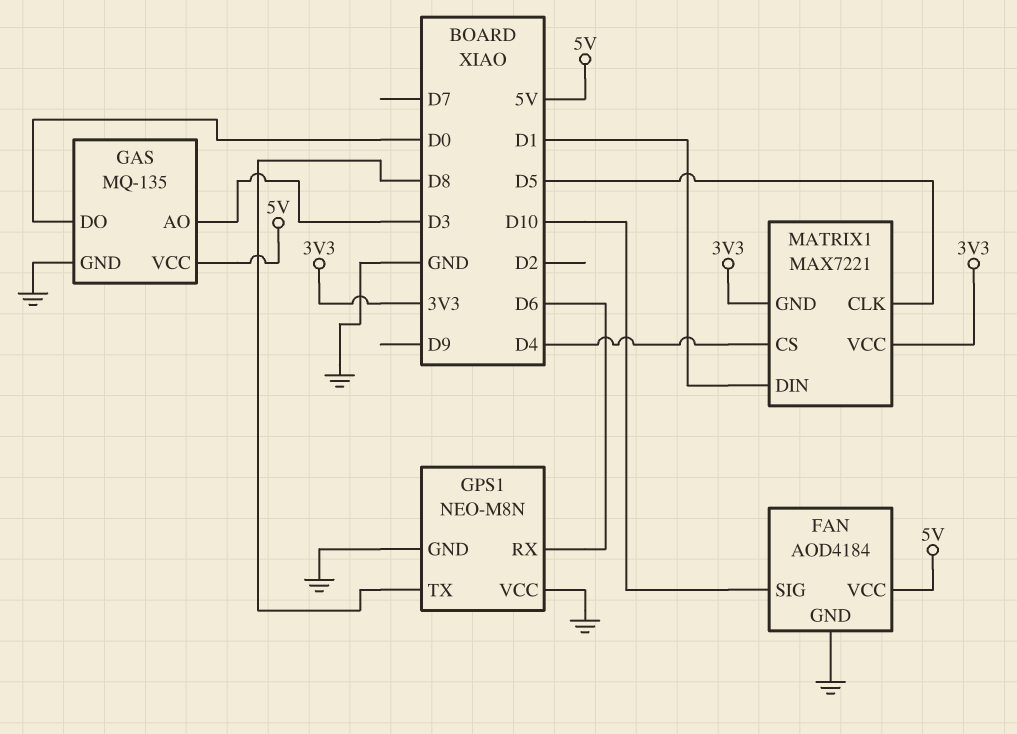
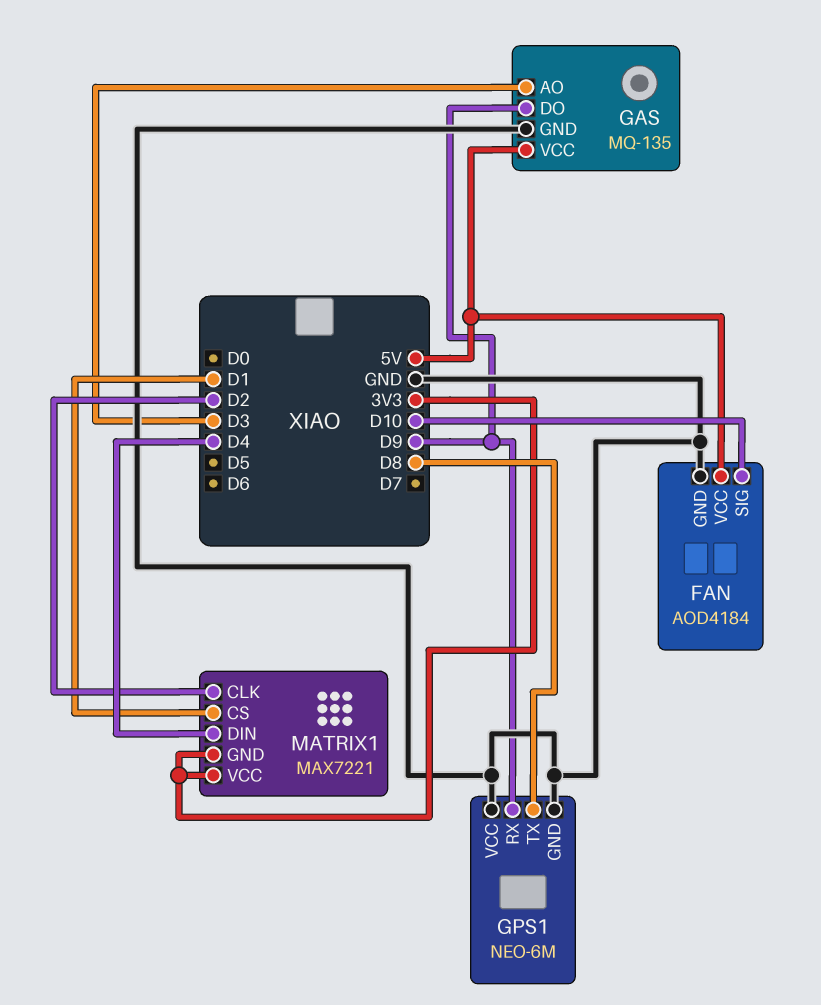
GAS pin DO: D0 -> D9
GPS1: NEO-M8N -> NEO-6M
GPS1 pin RX: D6 -> D9
MATRIX1 pin CLK: D5 -> D2
MATRIX1 pin CS: D4 -> D1
MATRIX1 pin DIN: D1 -> D4

